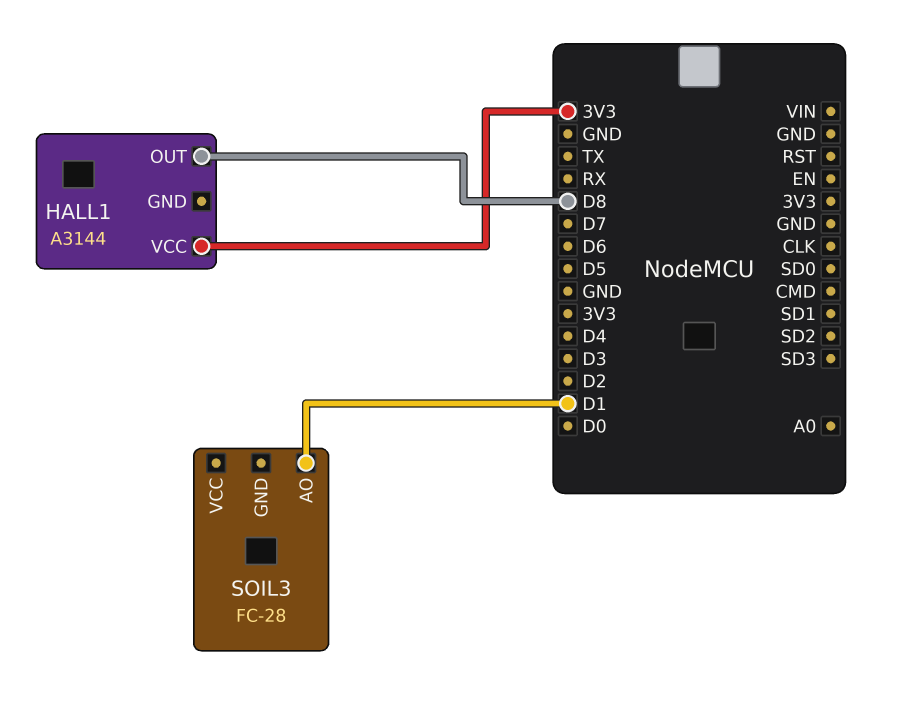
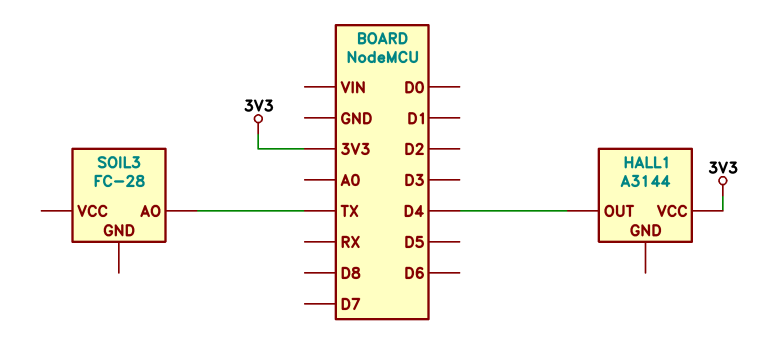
HALL1 pin OUT: D8 -> D4
SOIL3 pin AO: D1 -> TX

